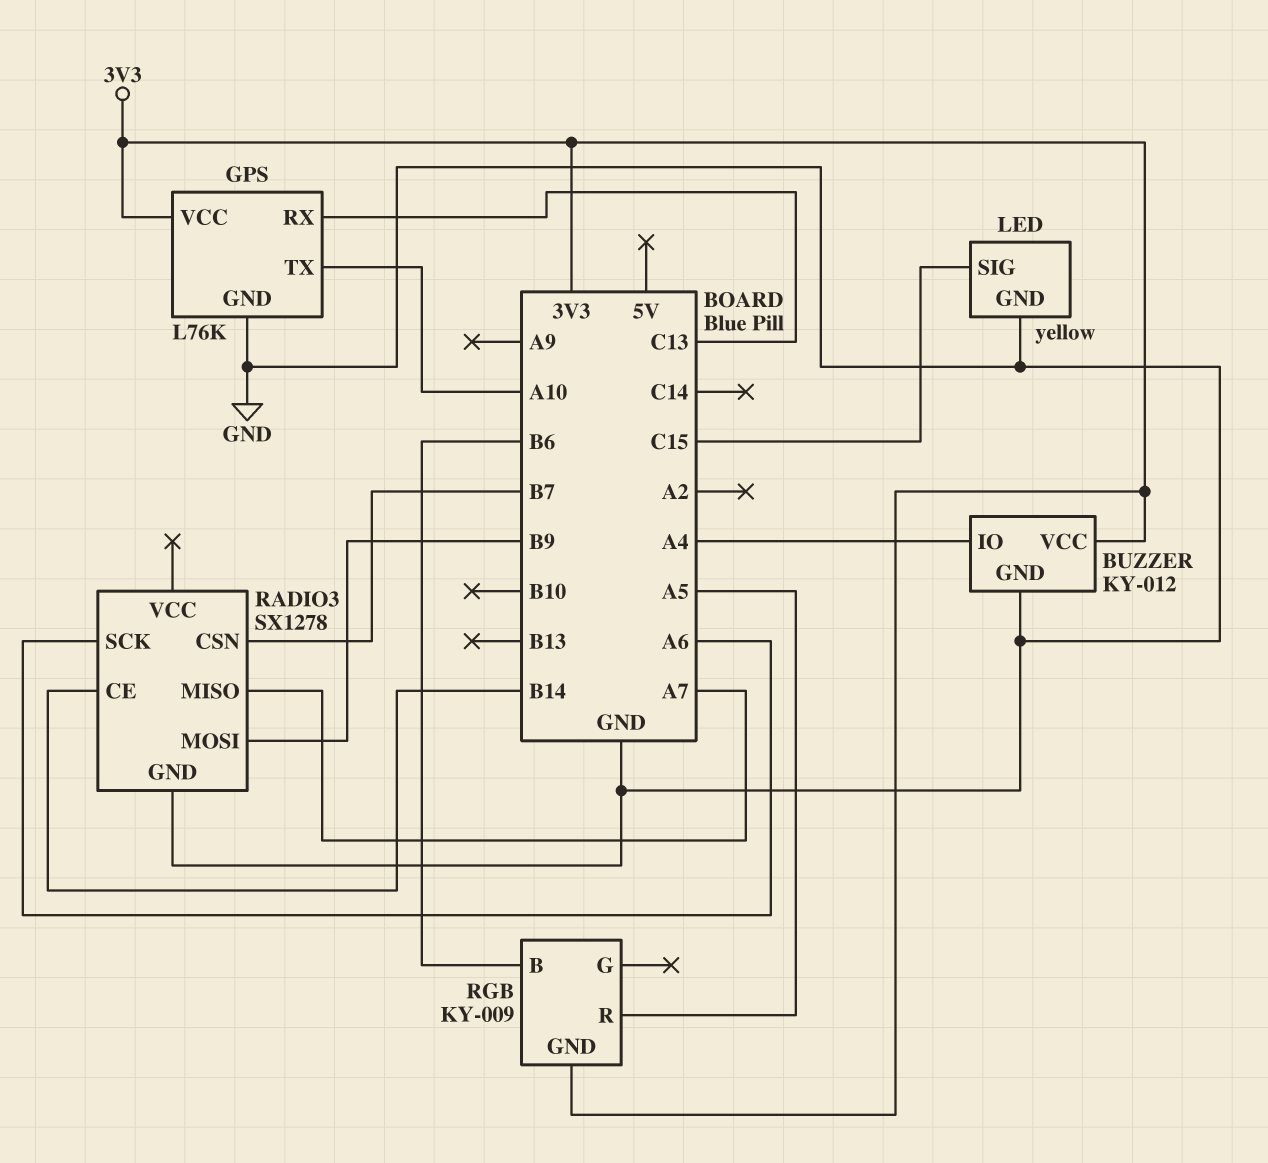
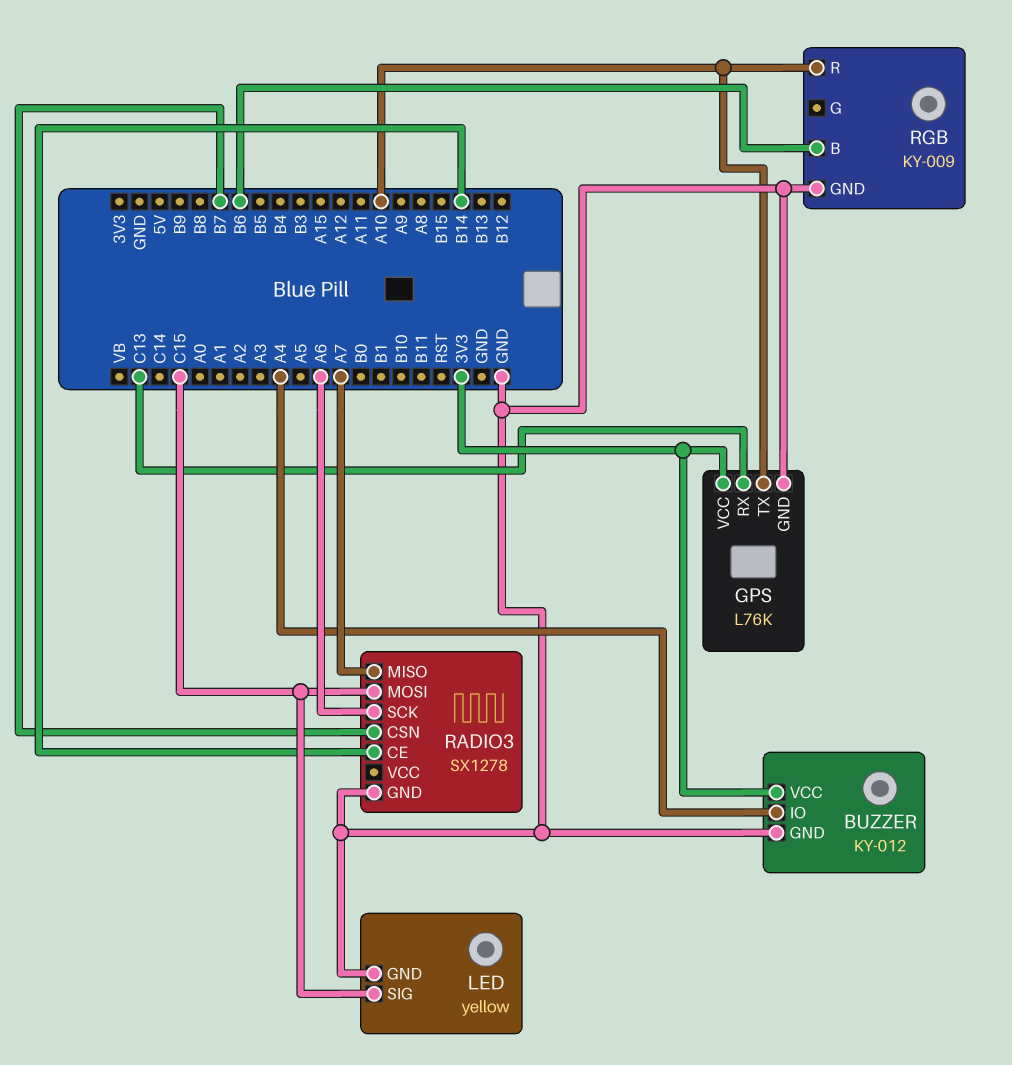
RADIO3 pin MOSI: B9 -> C15
RGB pin GND: 3V3 -> GND
RGB pin R: A5 -> A10

